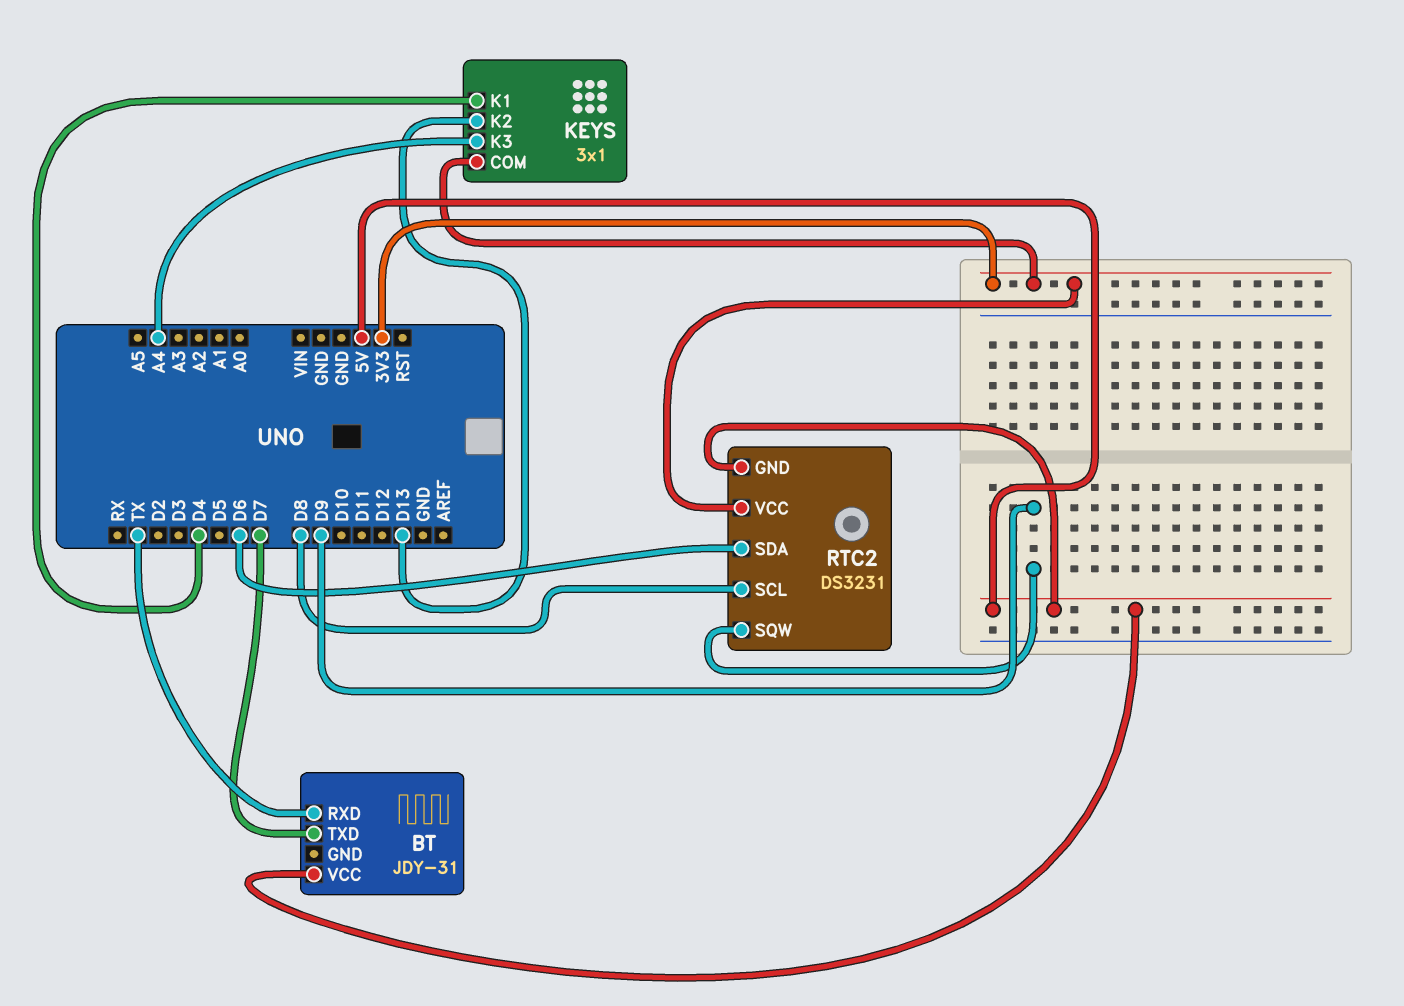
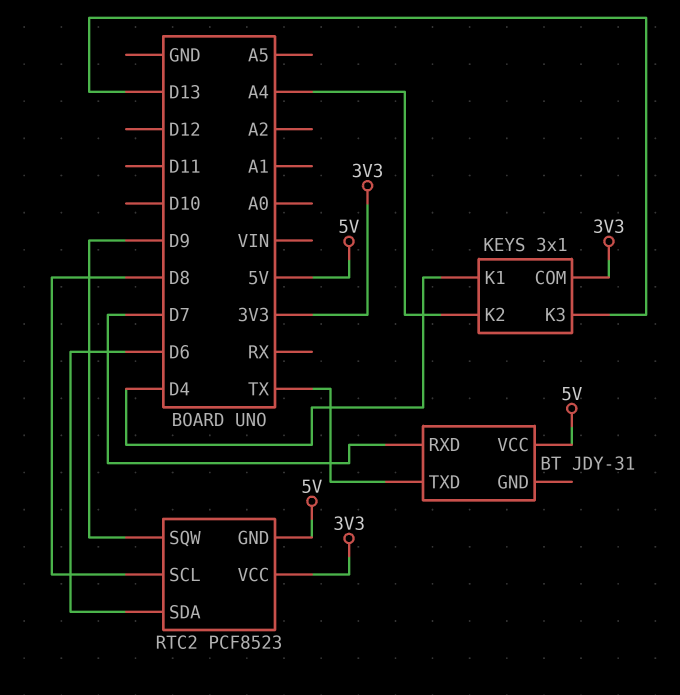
BT pin RXD: TX -> D7
BT pin TXD: D7 -> TX
KEYS pin K2: D13 -> A4
KEYS pin K3: A4 -> D13
RTC2: DS3231 -> PCF8523

